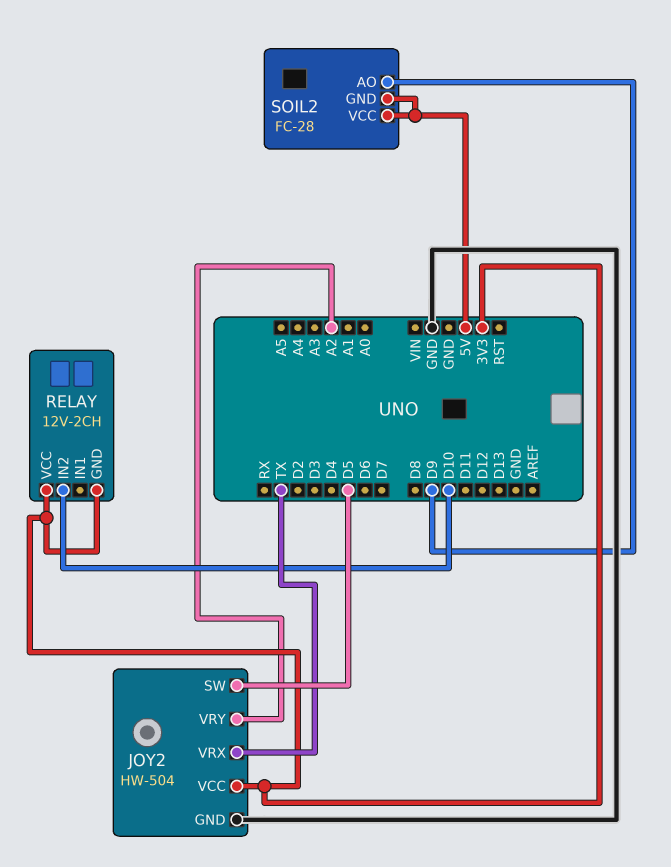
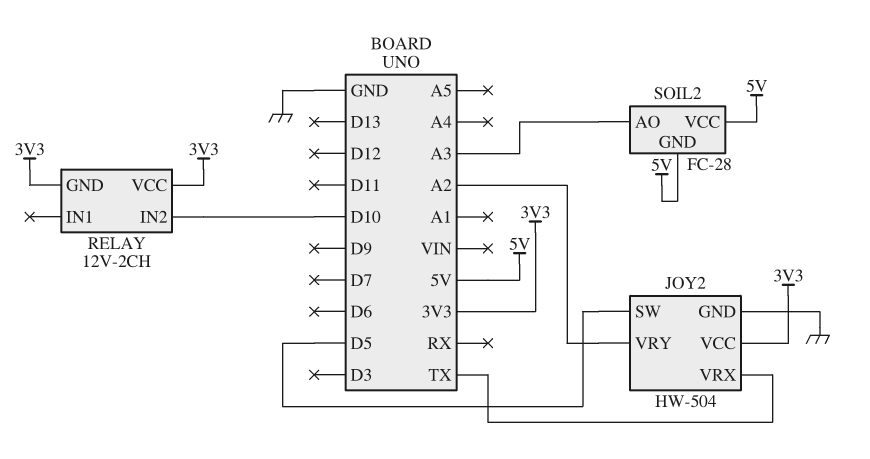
SOIL2 pin AO: D9 -> A3

